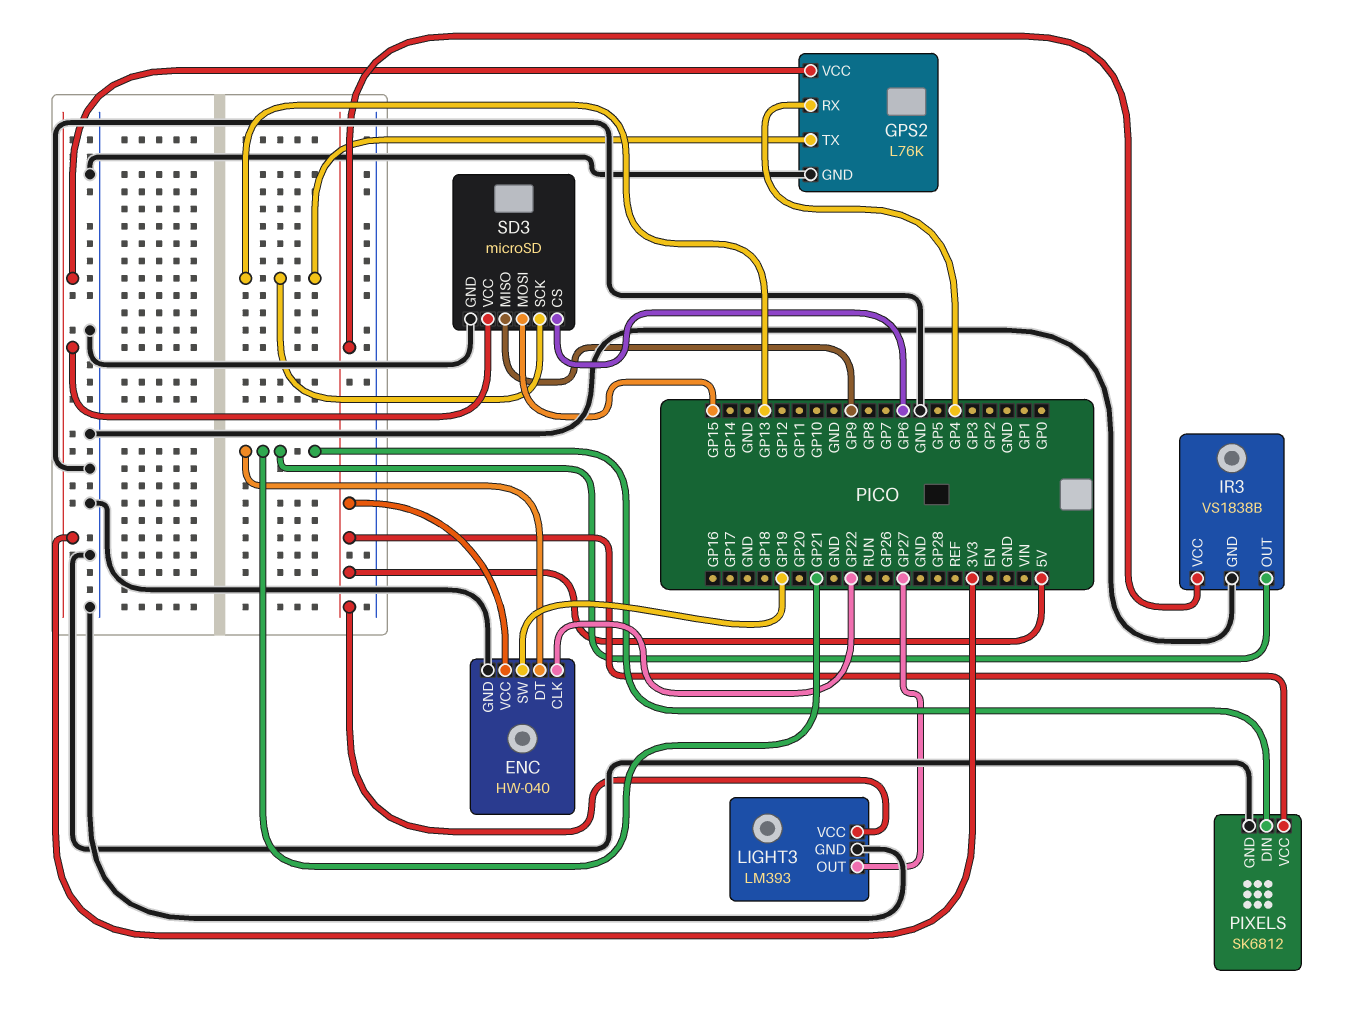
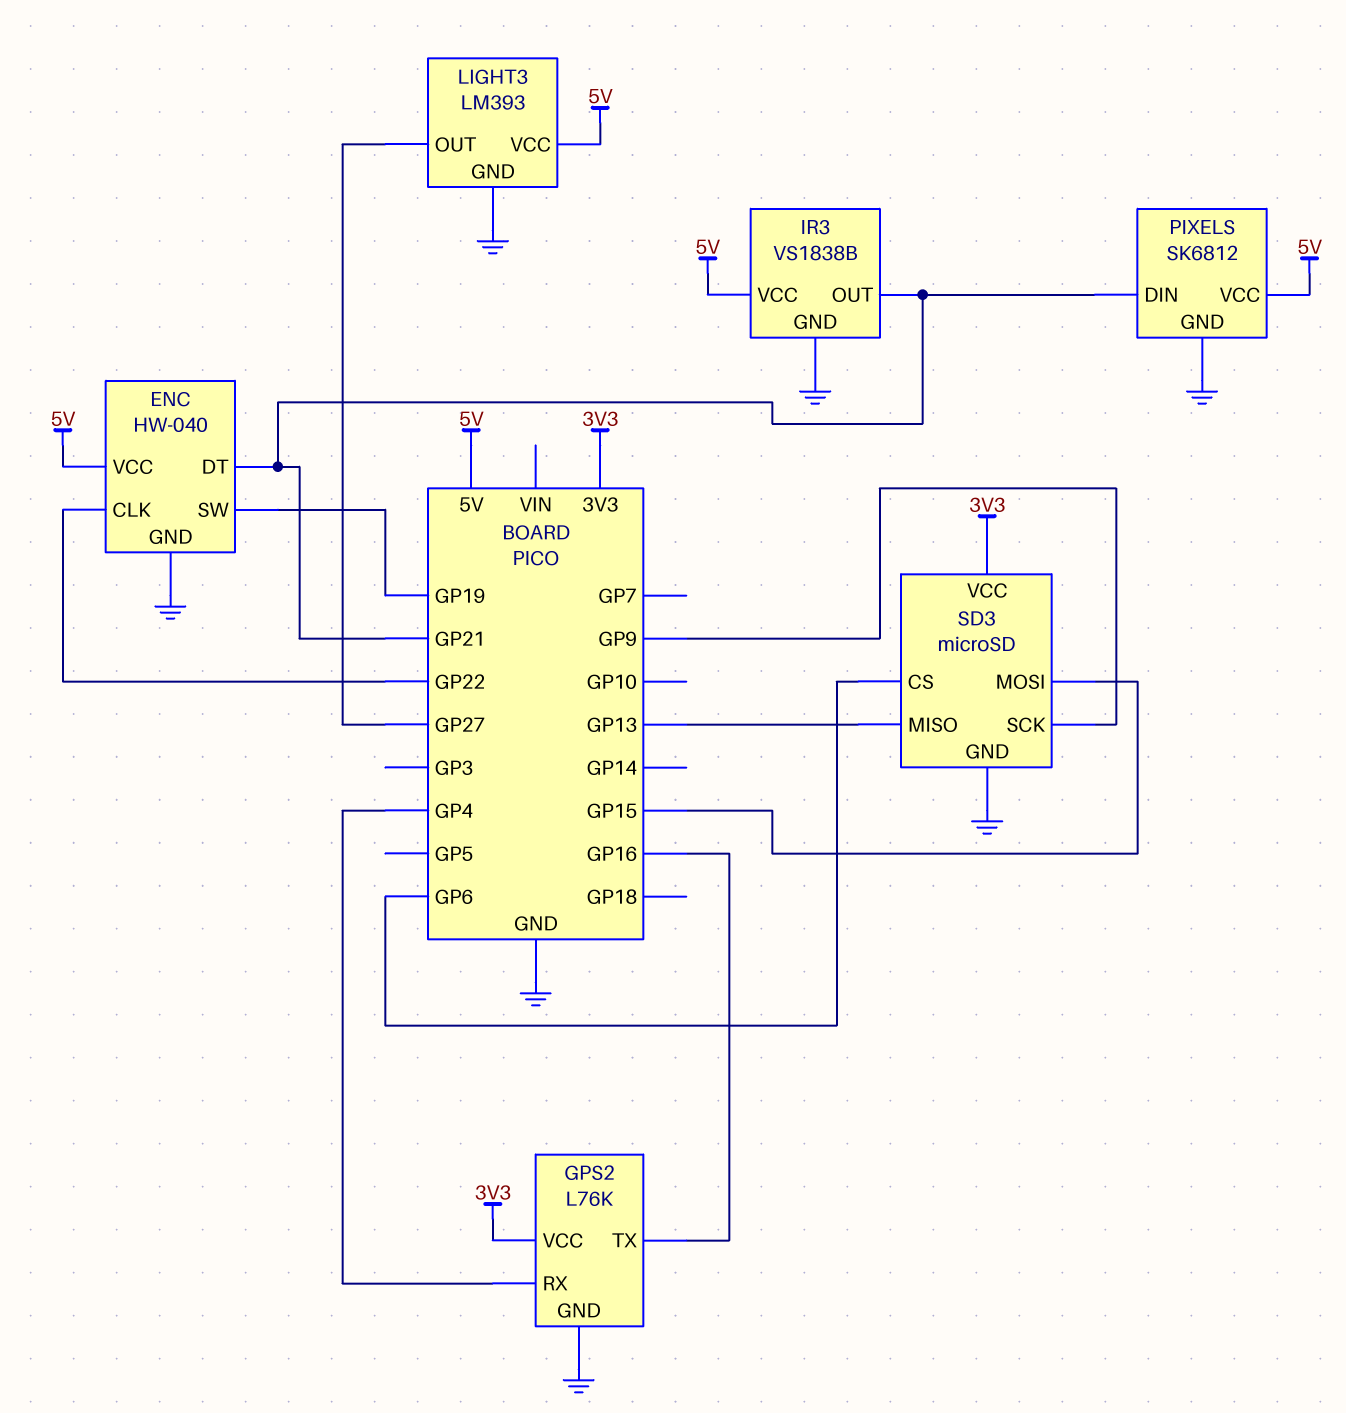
GPS2 pin TX: GP13 -> GP16
SD3 pin MISO: GP9 -> GP13
SD3 pin SCK: GP13 -> GP9

